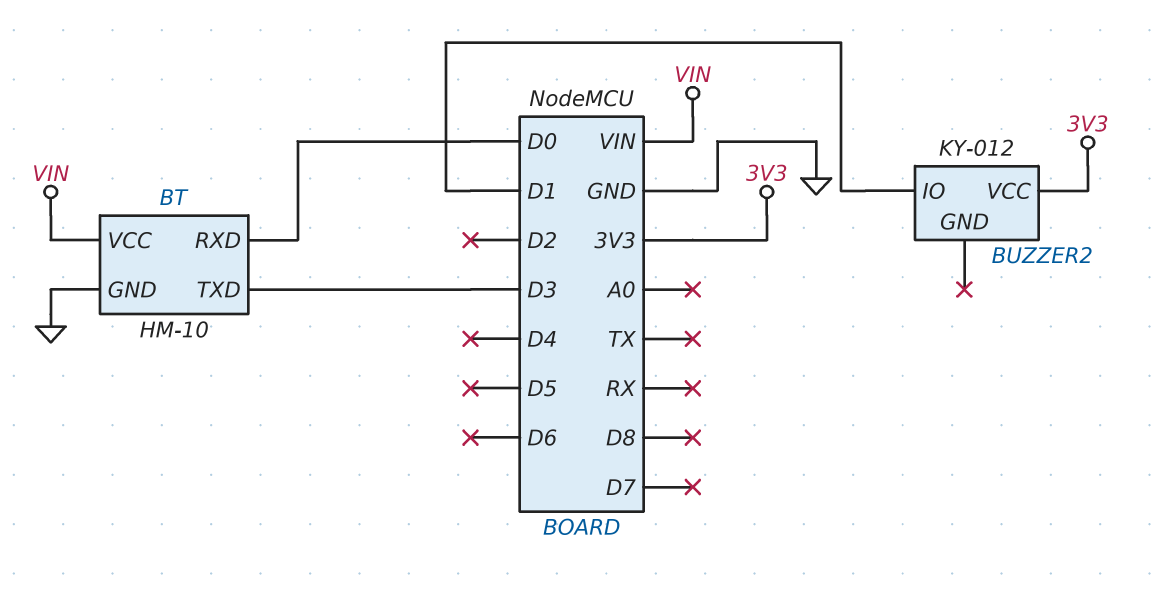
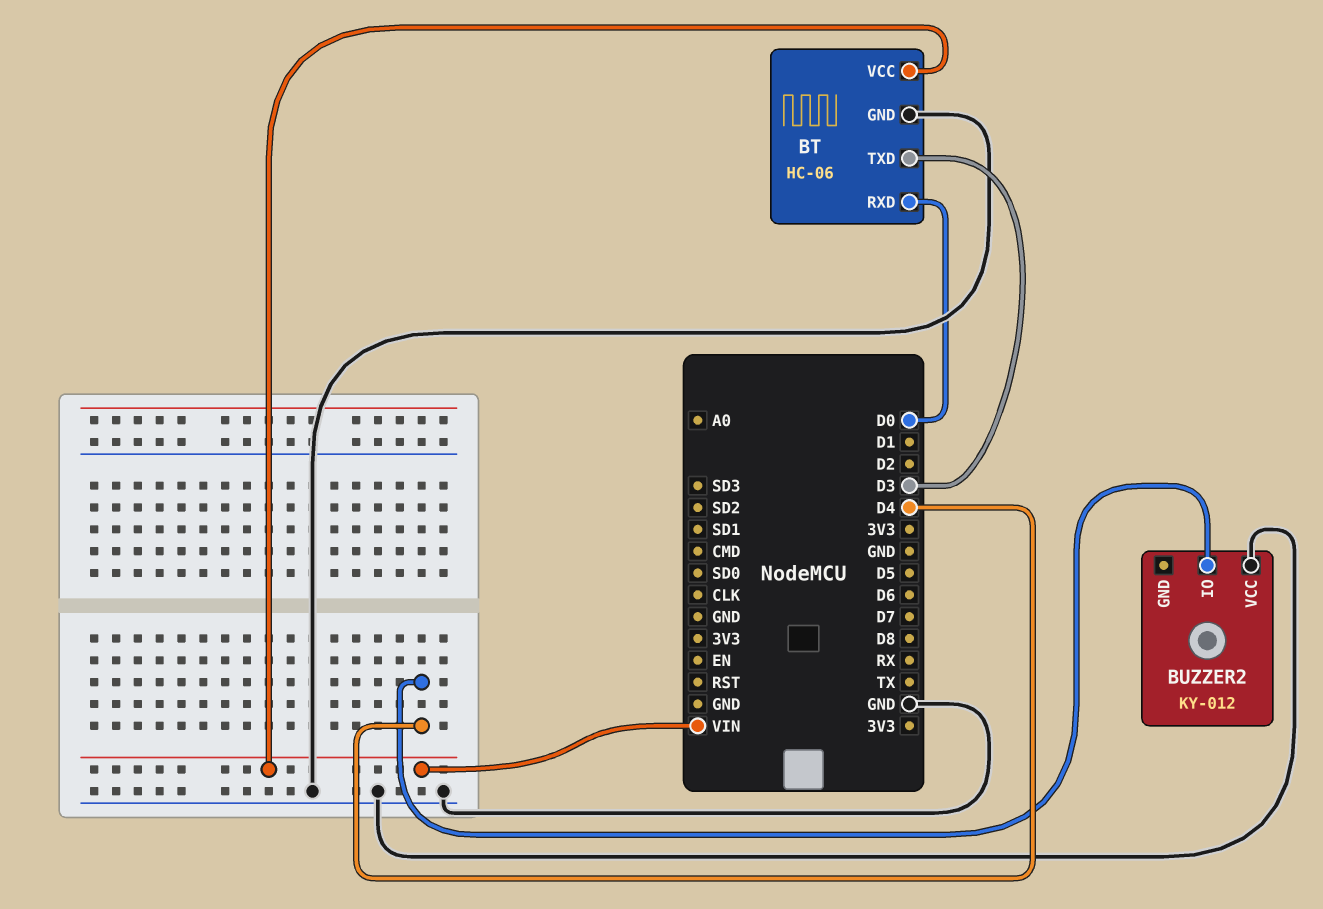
BT: HM-10 -> HC-06
BUZZER2 pin IO: D1 -> D4
BUZZER2 pin VCC: 3V3 -> GND

